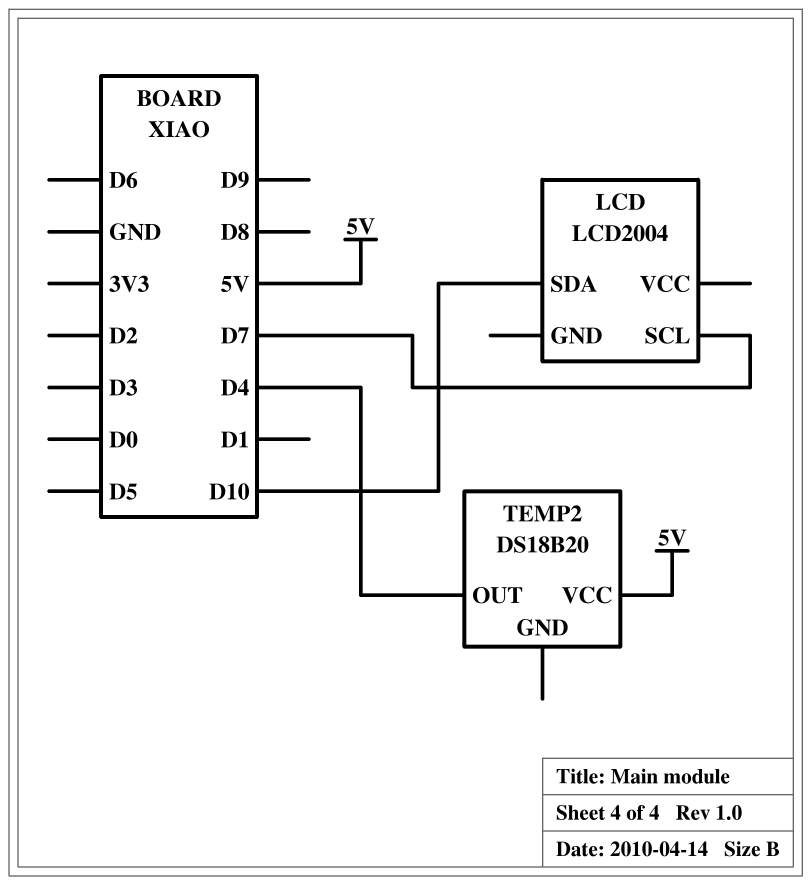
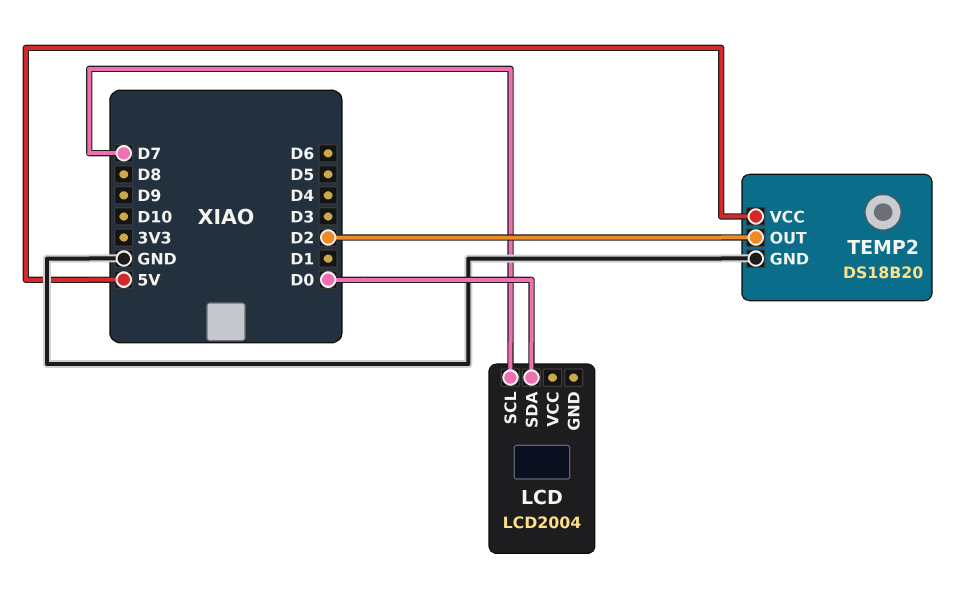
LCD pin SDA: D10 -> D0
TEMP2 pin GND: none -> GND
TEMP2 pin OUT: D4 -> D2

